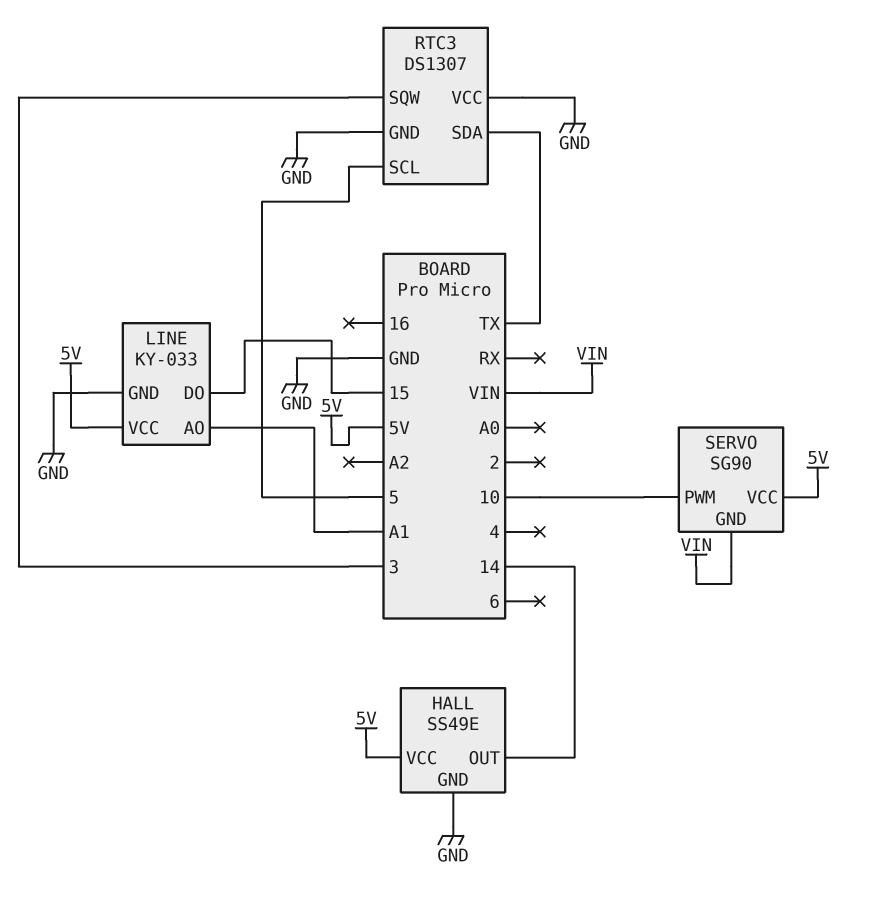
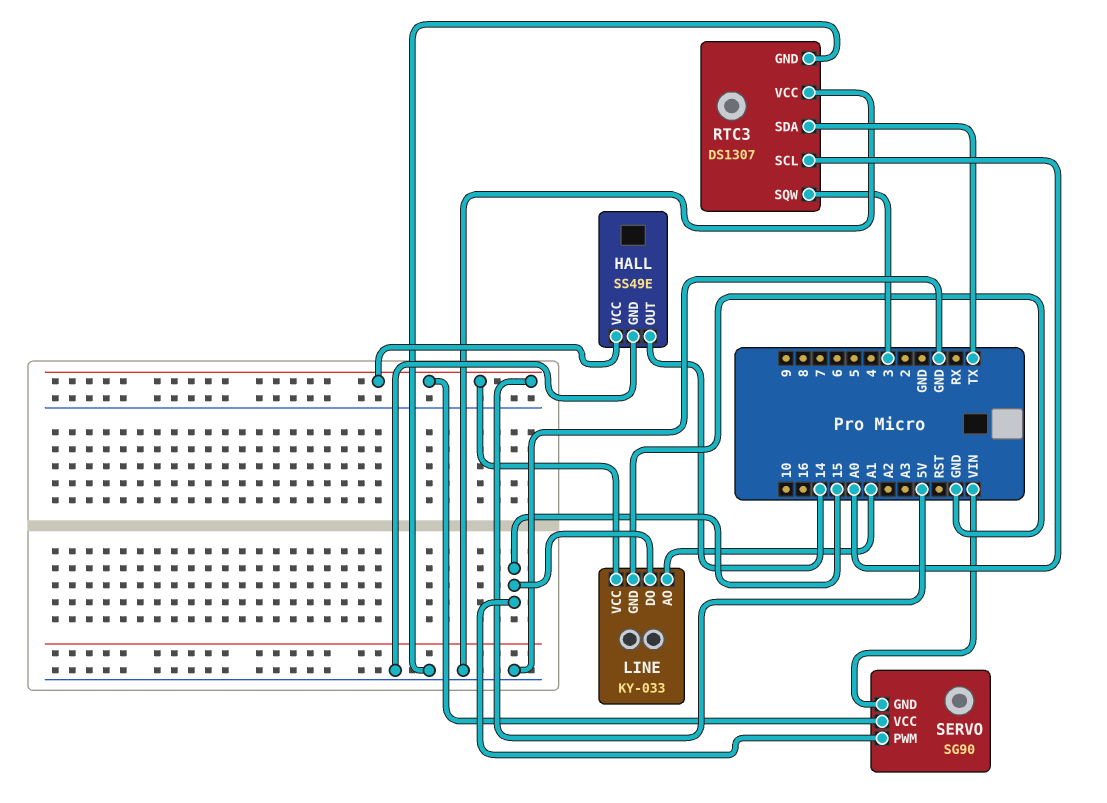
RTC3 pin SCL: 5 -> A0
SERVO pin PWM: 10 -> 15

